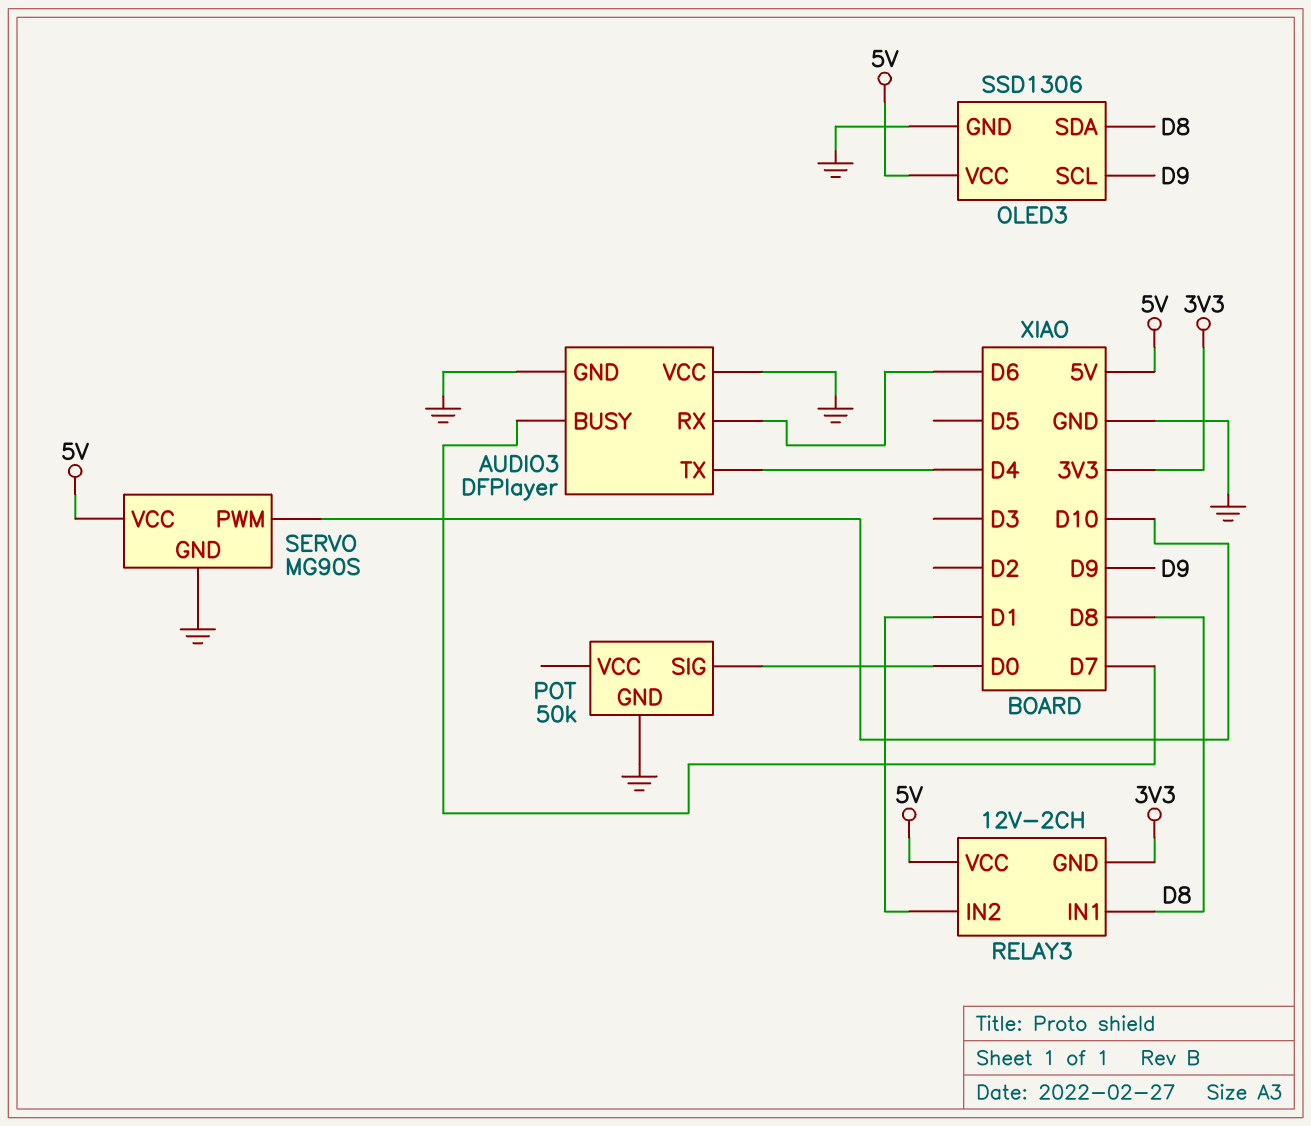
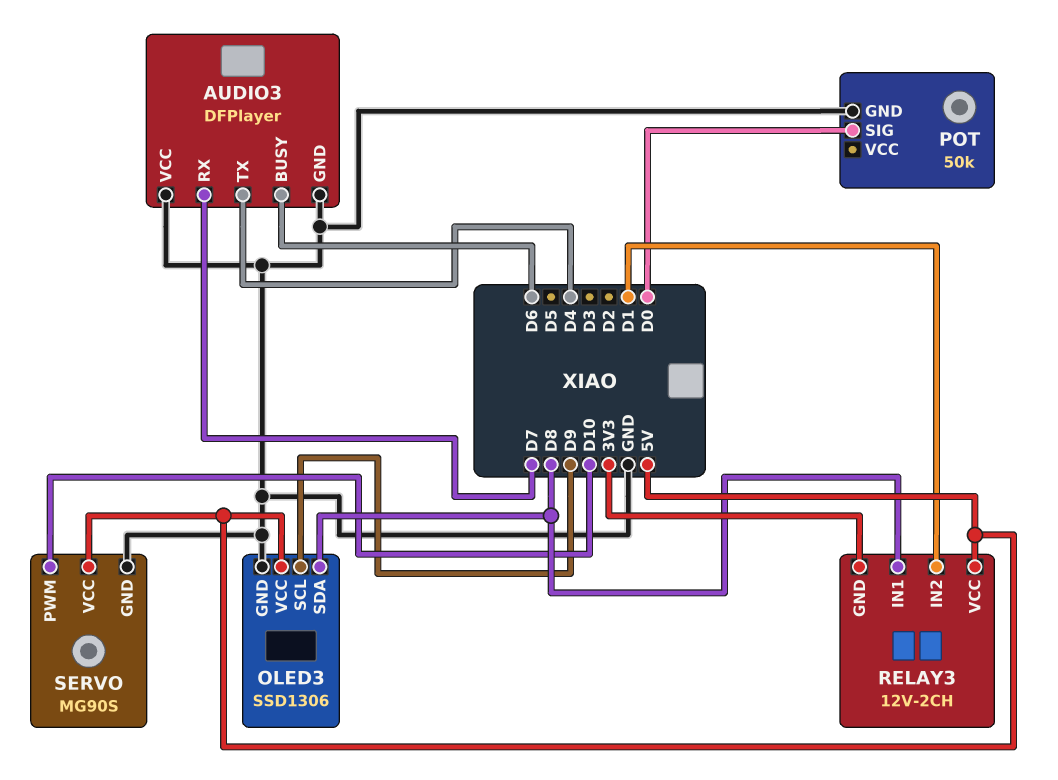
AUDIO3 pin BUSY: D7 -> D6
AUDIO3 pin RX: D6 -> D7

